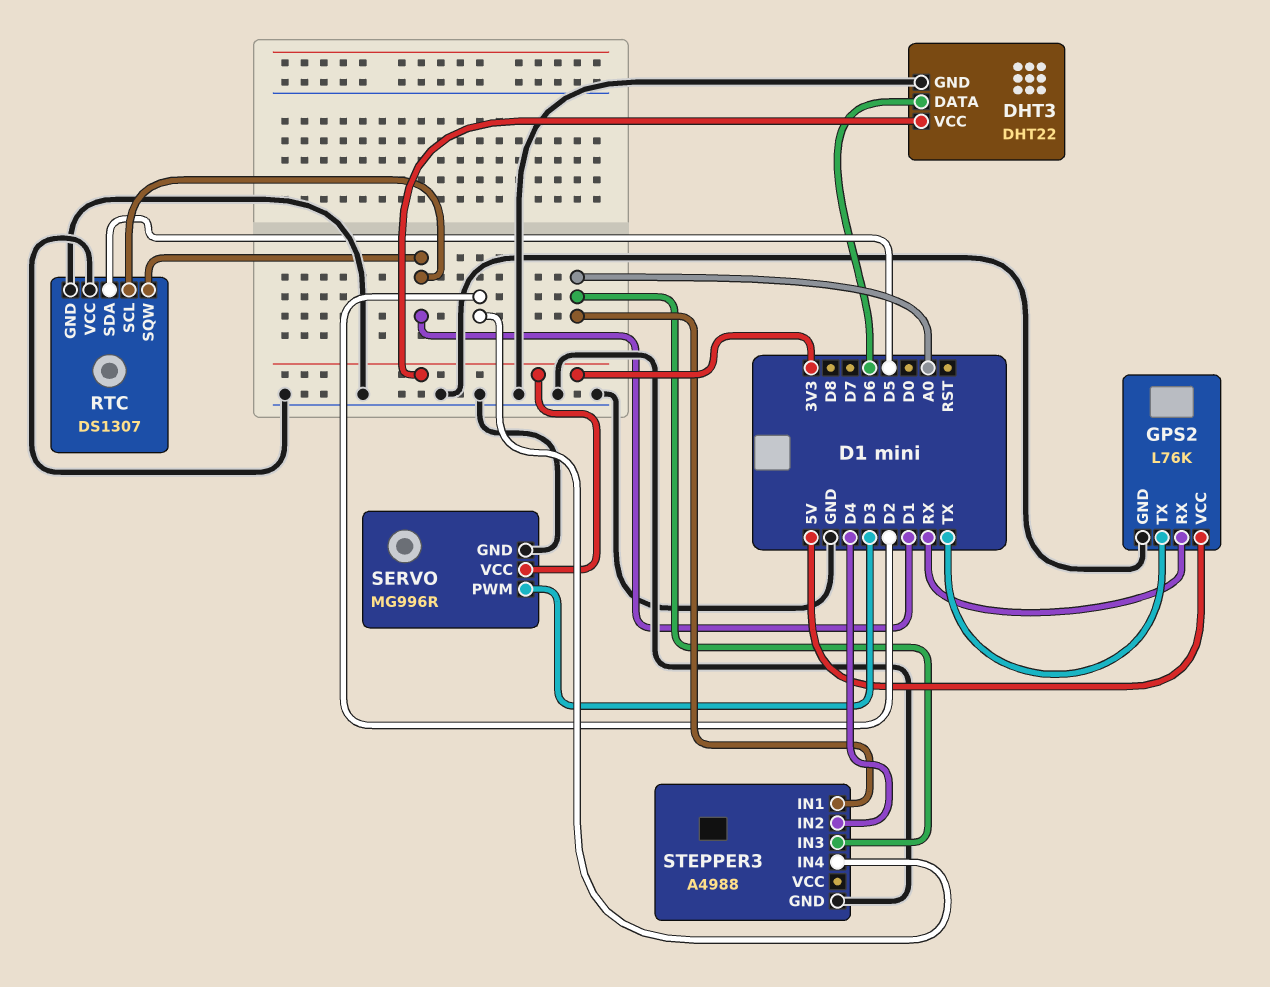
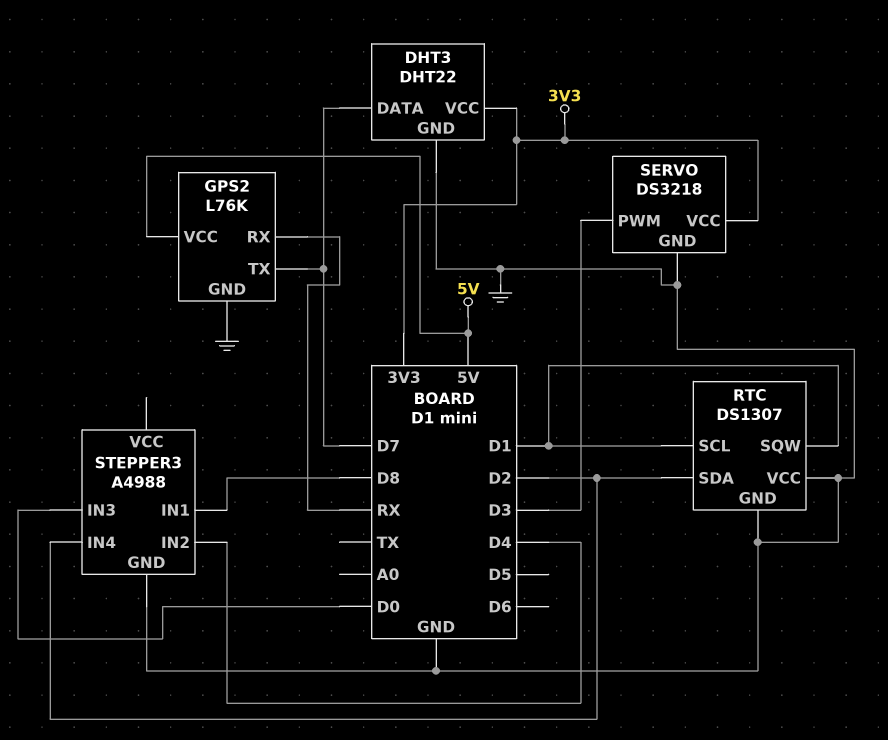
DHT3 pin DATA: D6 -> D7
GPS2 pin TX: TX -> D7
RTC pin SDA: D5 -> D2
SERVO: MG996R -> DS3218
STEPPER3 pin IN1: A0 -> D8
STEPPER3 pin IN3: A0 -> D0

